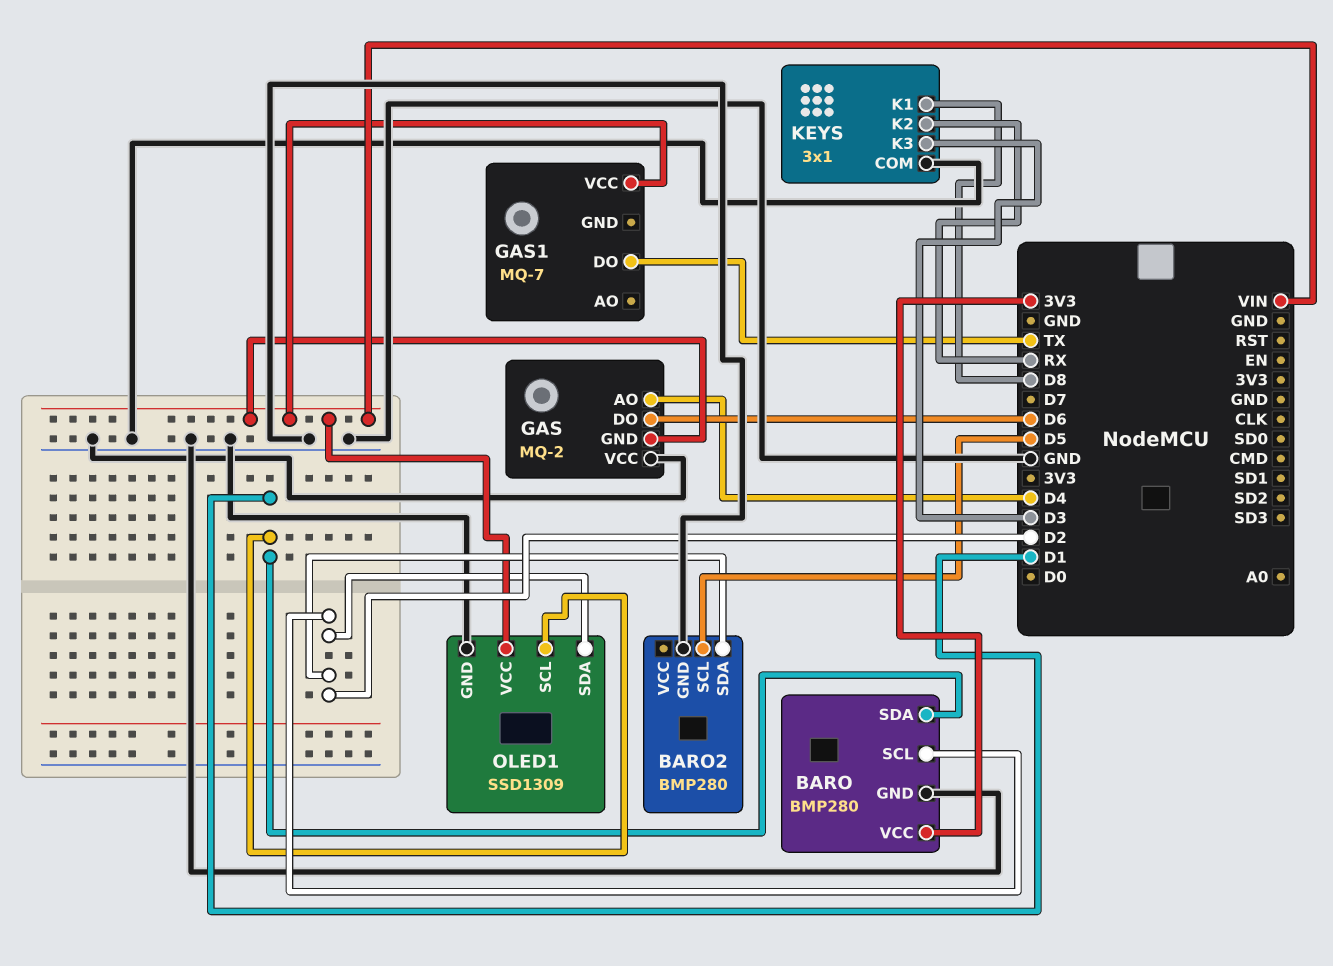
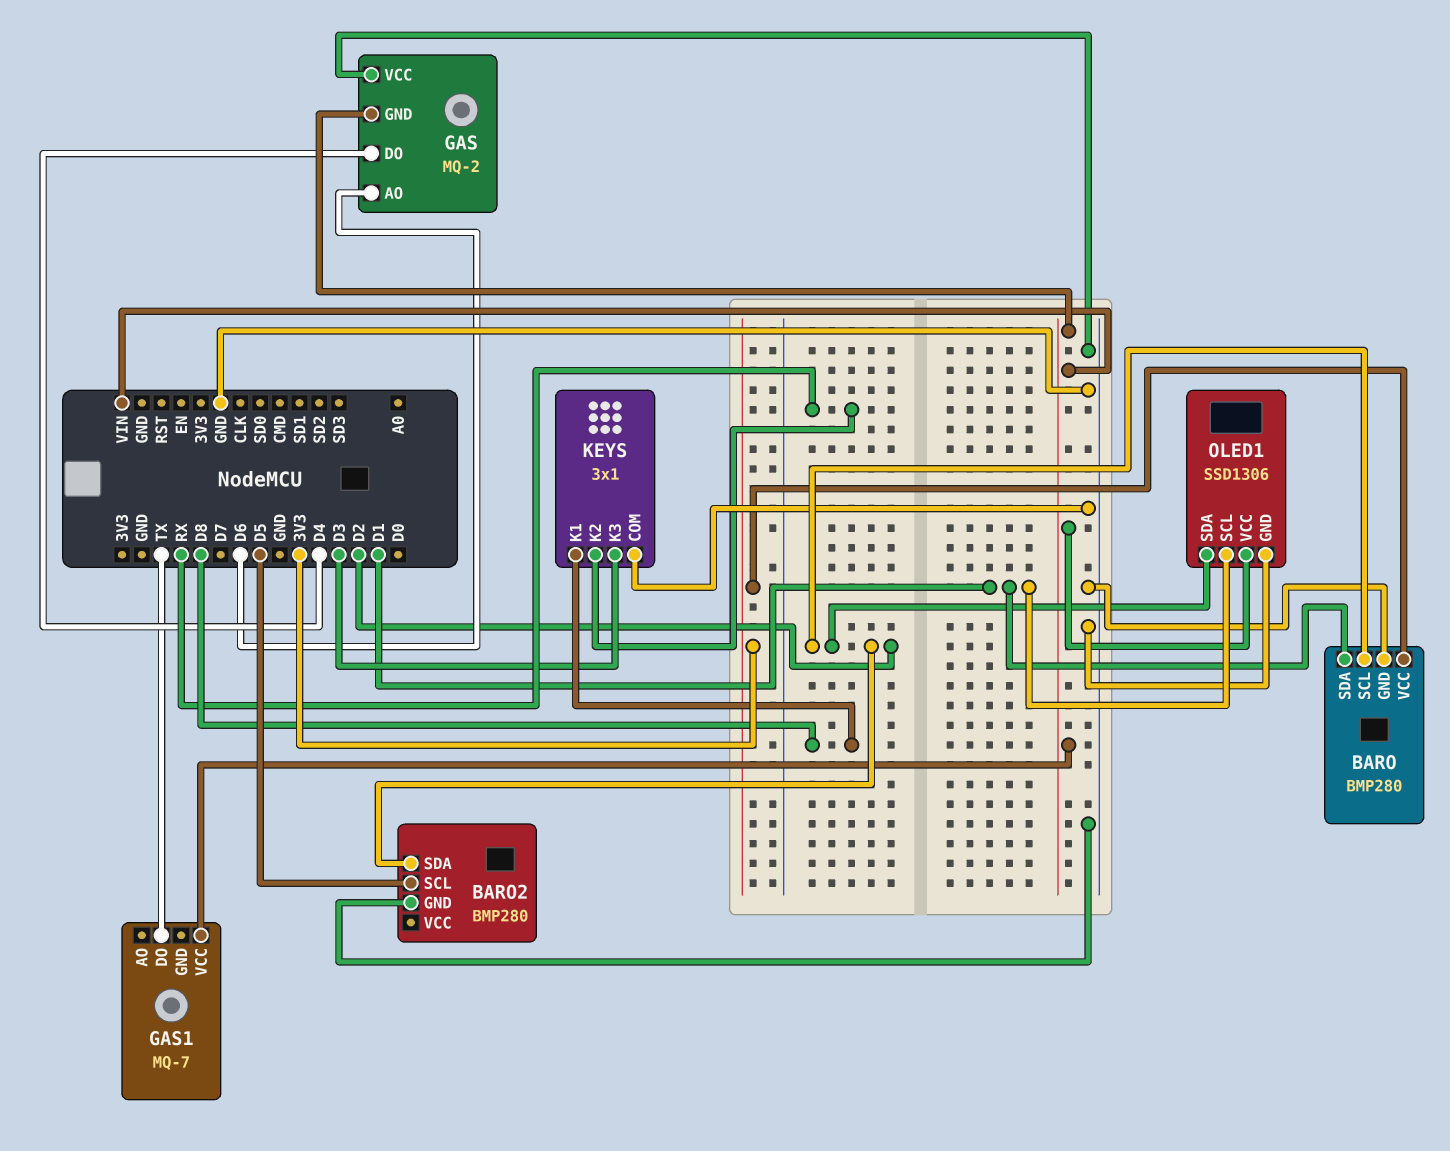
GAS pin AO: D4 -> D6
GAS pin DO: D6 -> D4
OLED1: SSD1309 -> SSD1306

